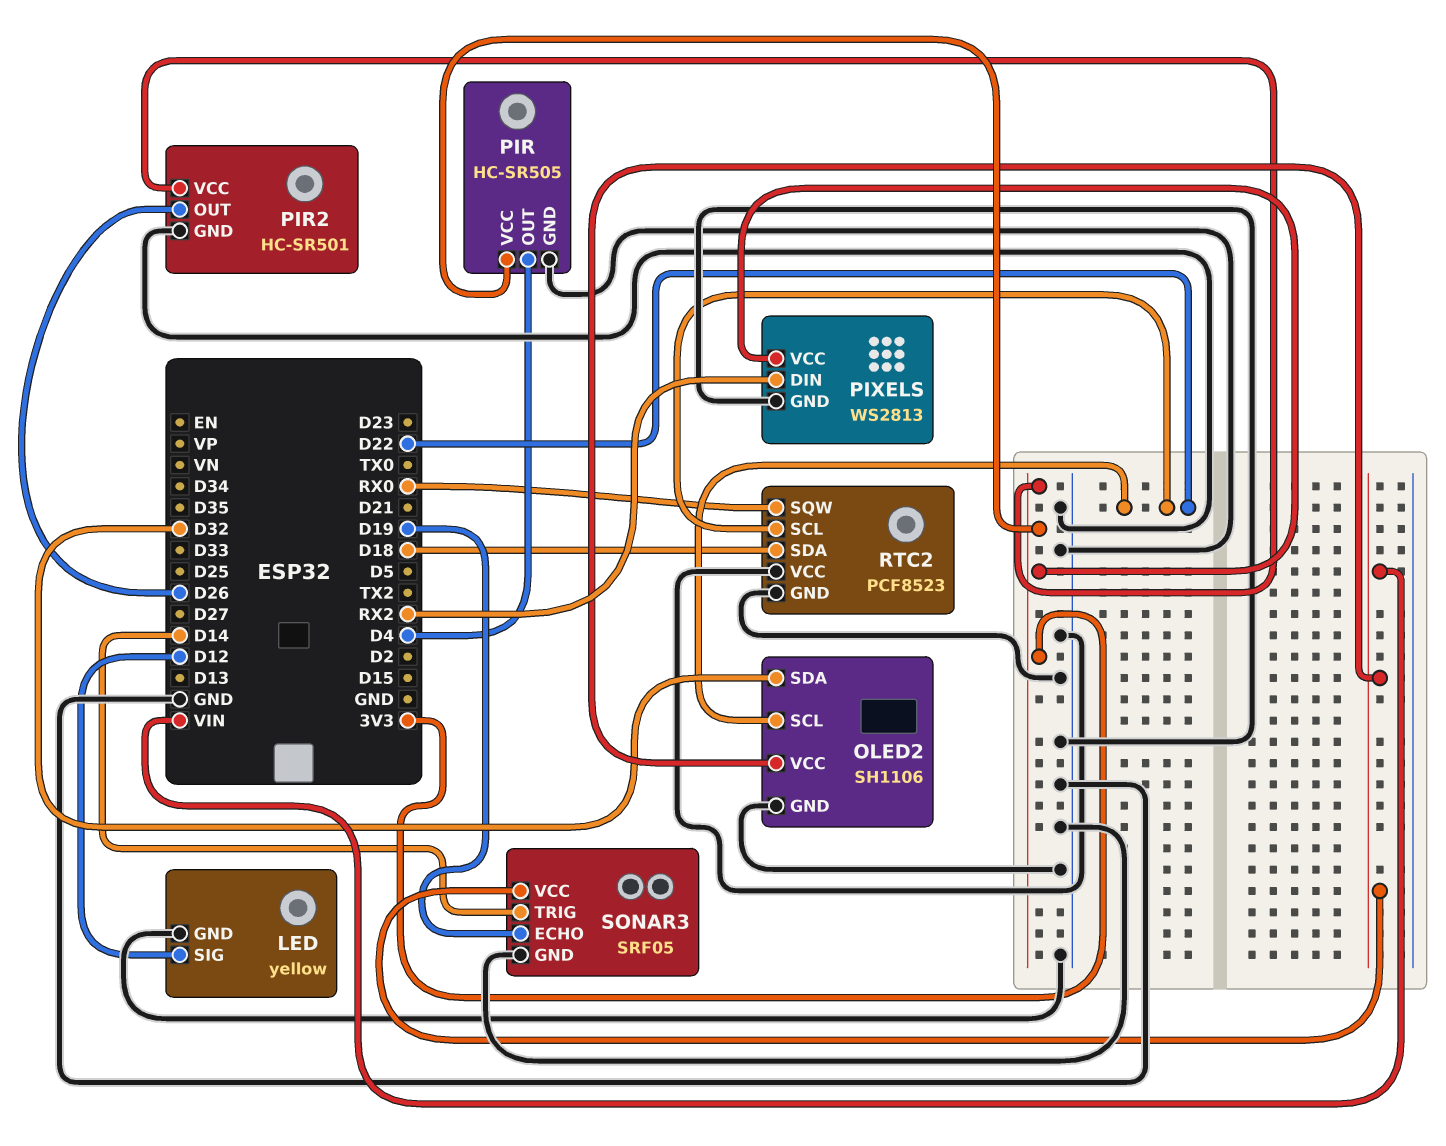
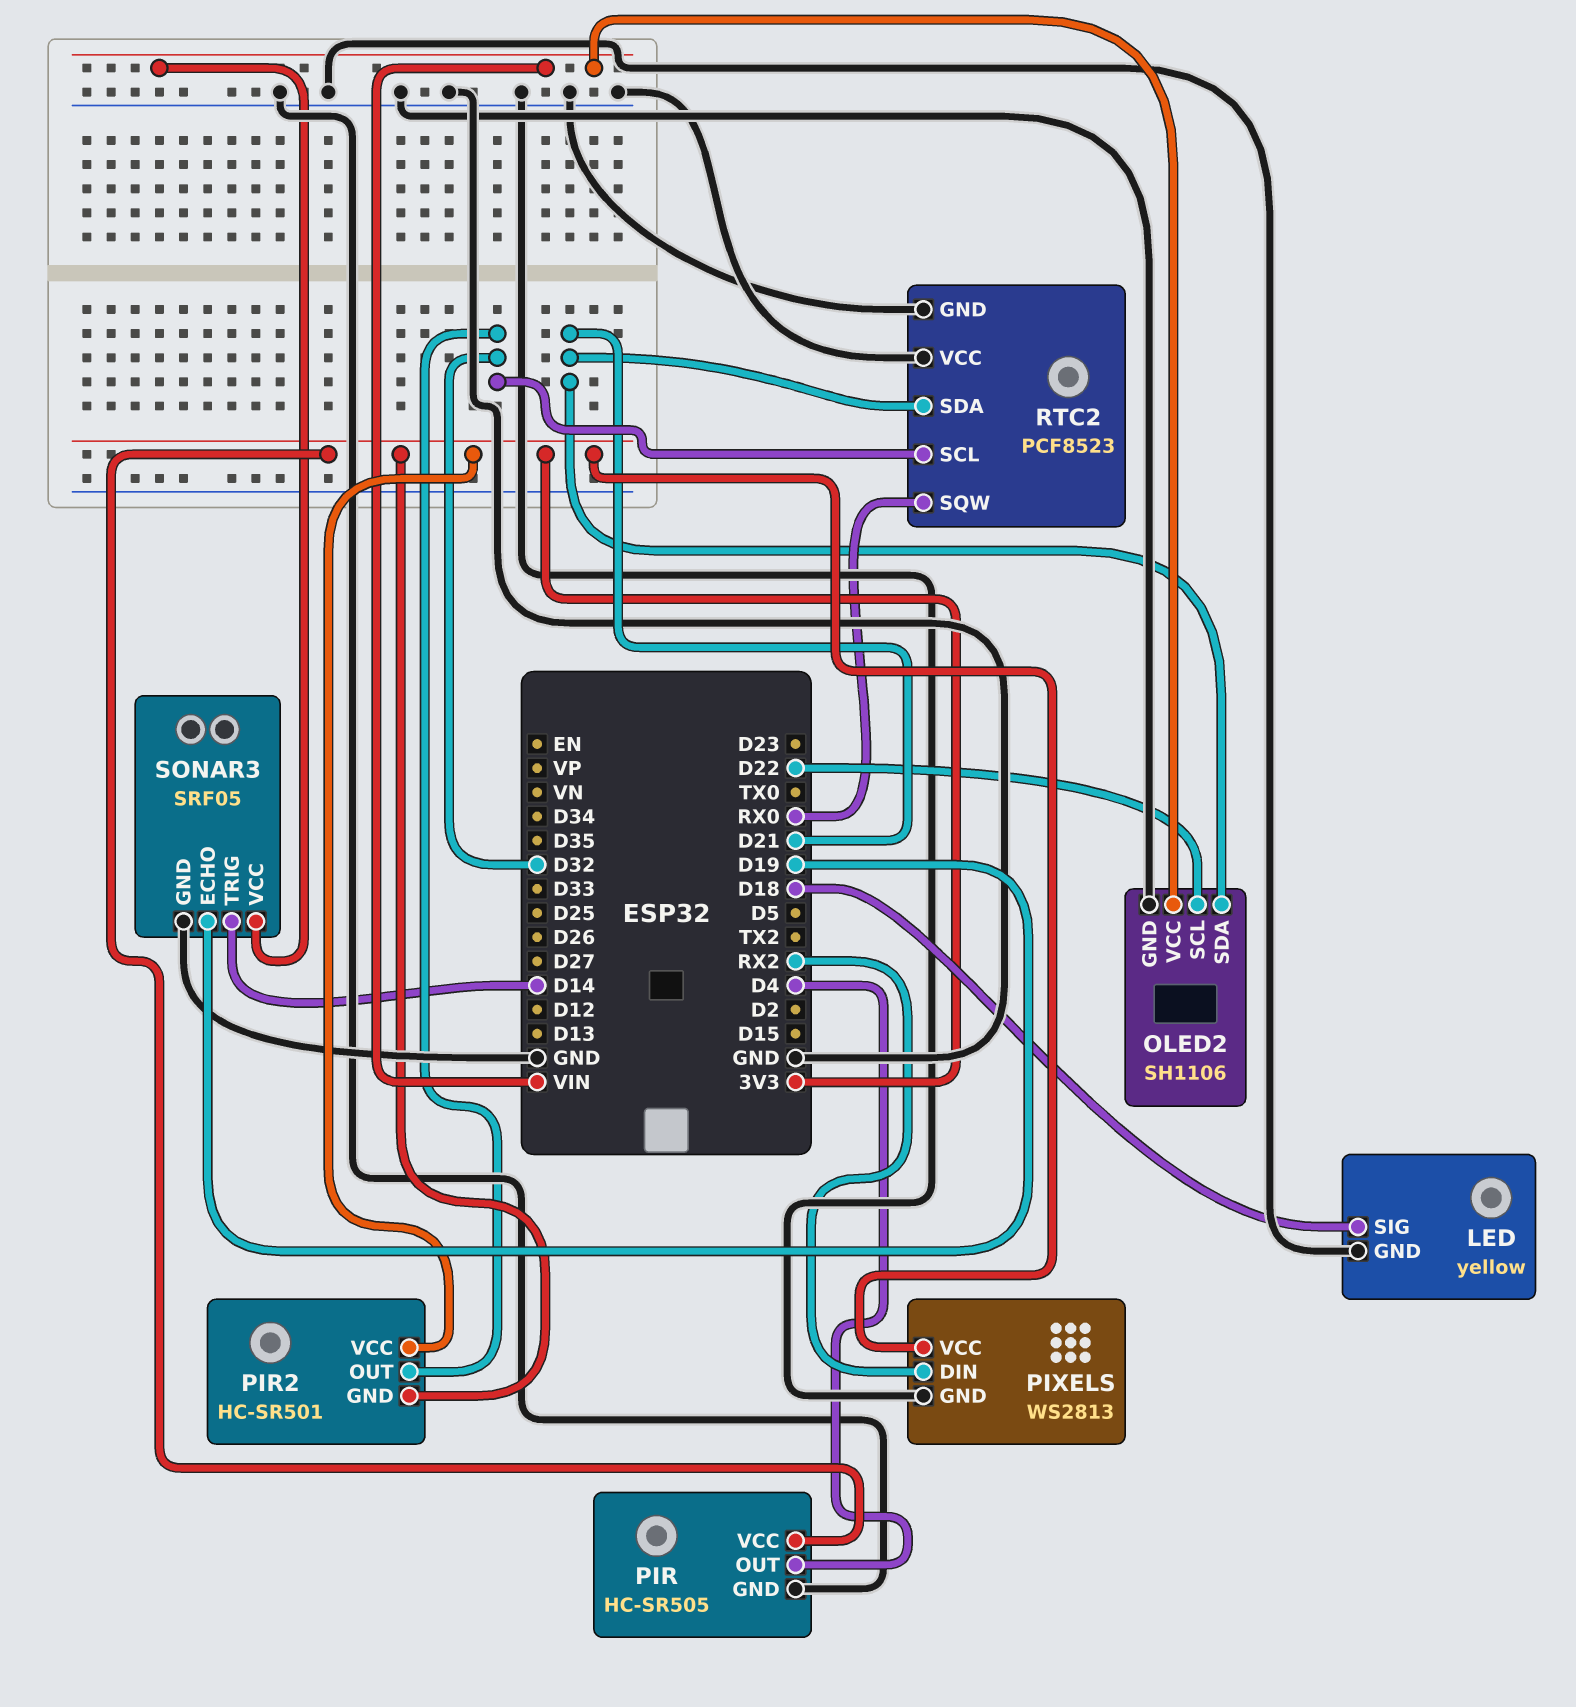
LED pin SIG: D12 -> D18
OLED2 pin SDA: D32 -> D21
PIR2 pin GND: GND -> 3V3
PIR2 pin OUT: D26 -> D32
RTC2 pin SCL: D22 -> D32
RTC2 pin SDA: D18 -> D21

